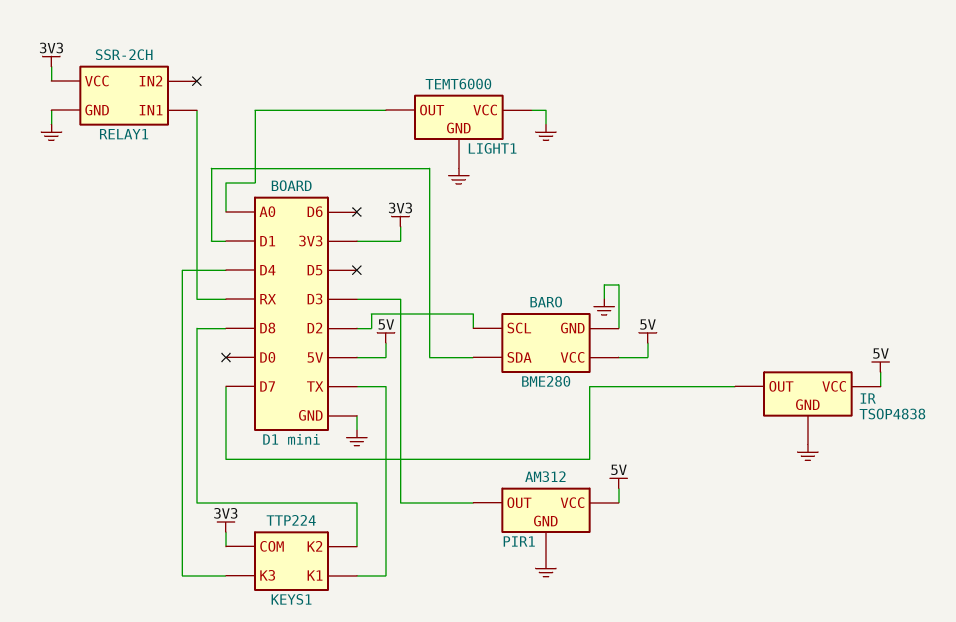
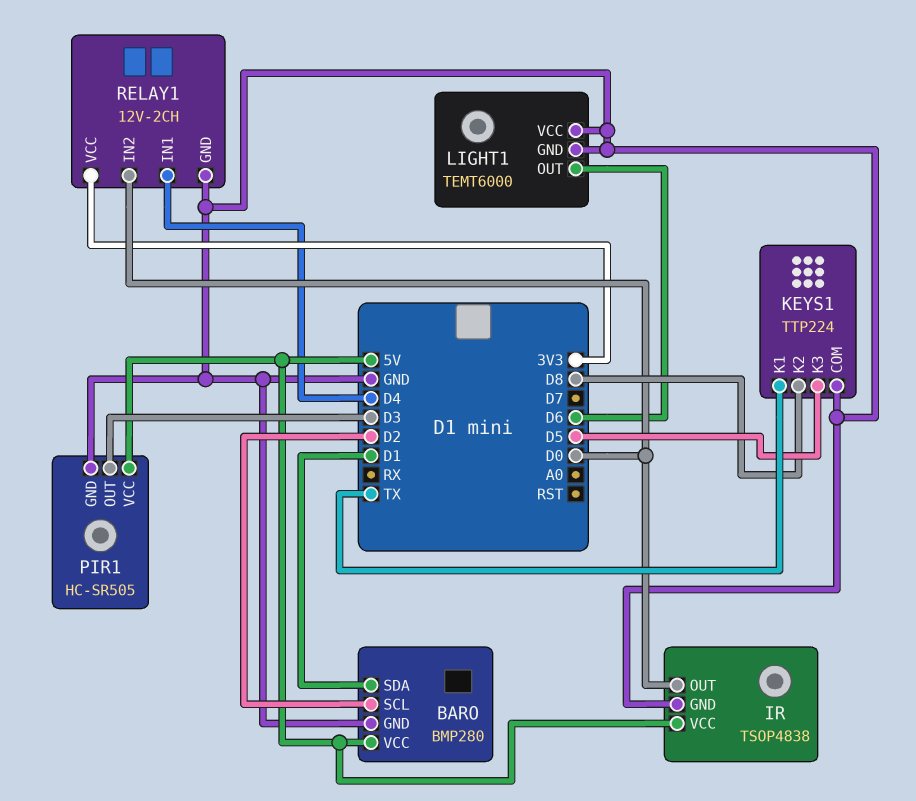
BARO: BME280 -> BMP280
IR pin OUT: D7 -> D0
KEYS1 pin COM: 3V3 -> GND
KEYS1 pin K3: D4 -> D5
LIGHT1 pin OUT: A0 -> D6
PIR1: AM312 -> HC-SR505
RELAY1: SSR-2CH -> 12V-2CH
RELAY1 pin IN1: RX -> D4
RELAY1 pin IN2: none -> D0

